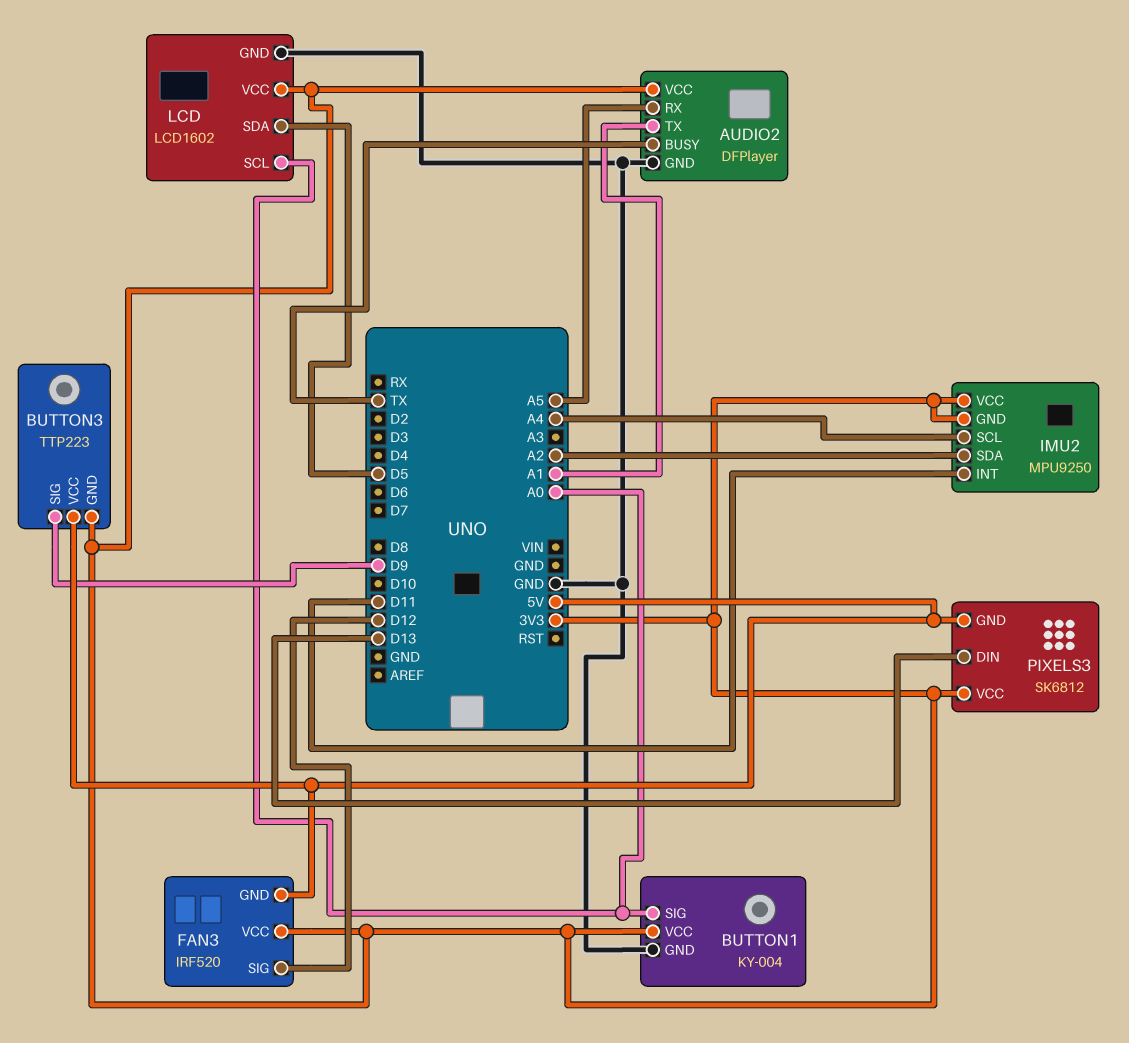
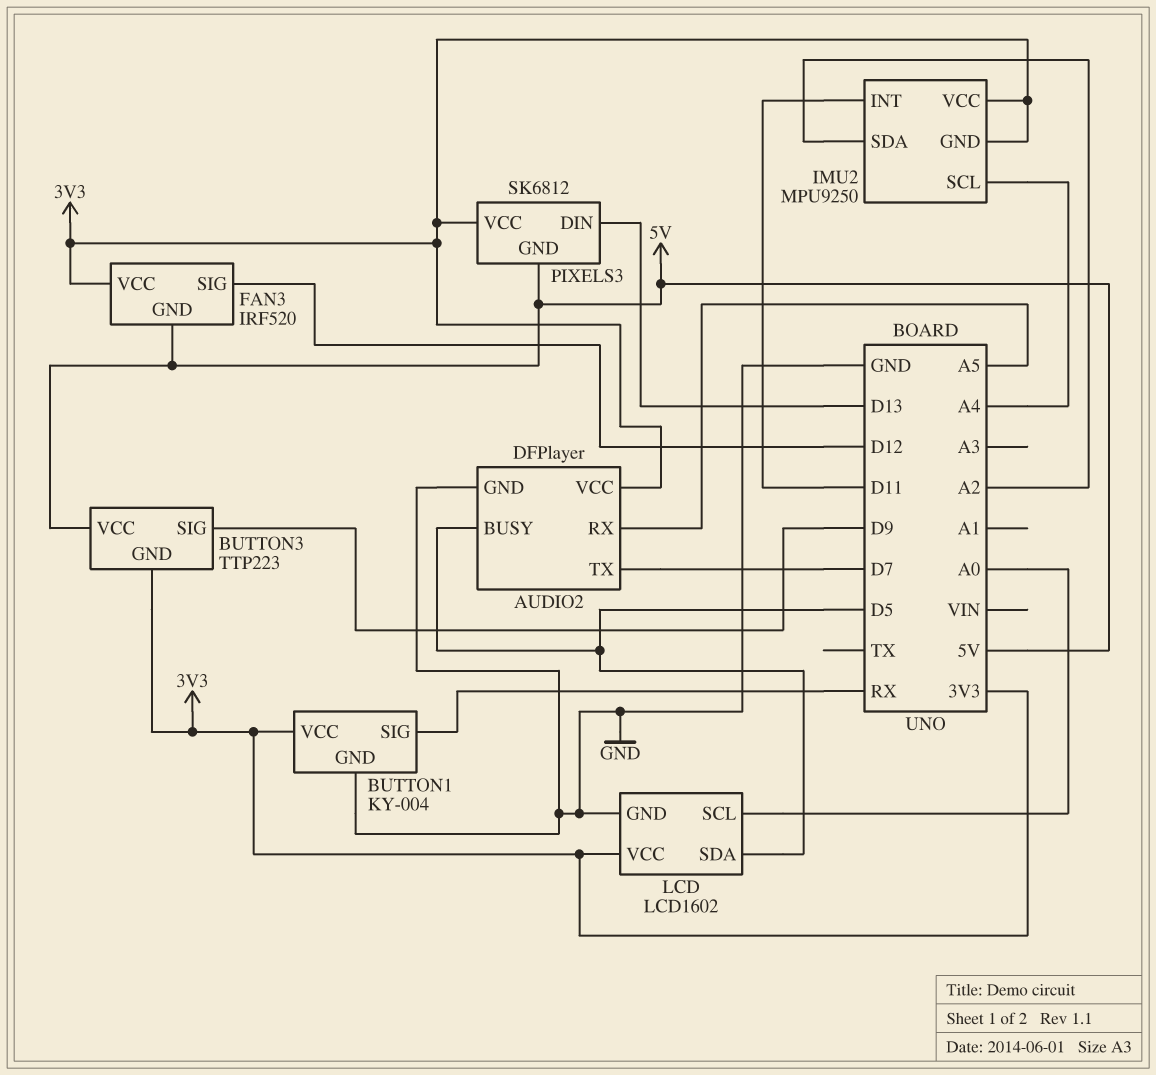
AUDIO2 pin BUSY: TX -> D5
AUDIO2 pin TX: A1 -> D7
BUTTON1 pin SIG: A0 -> RX

